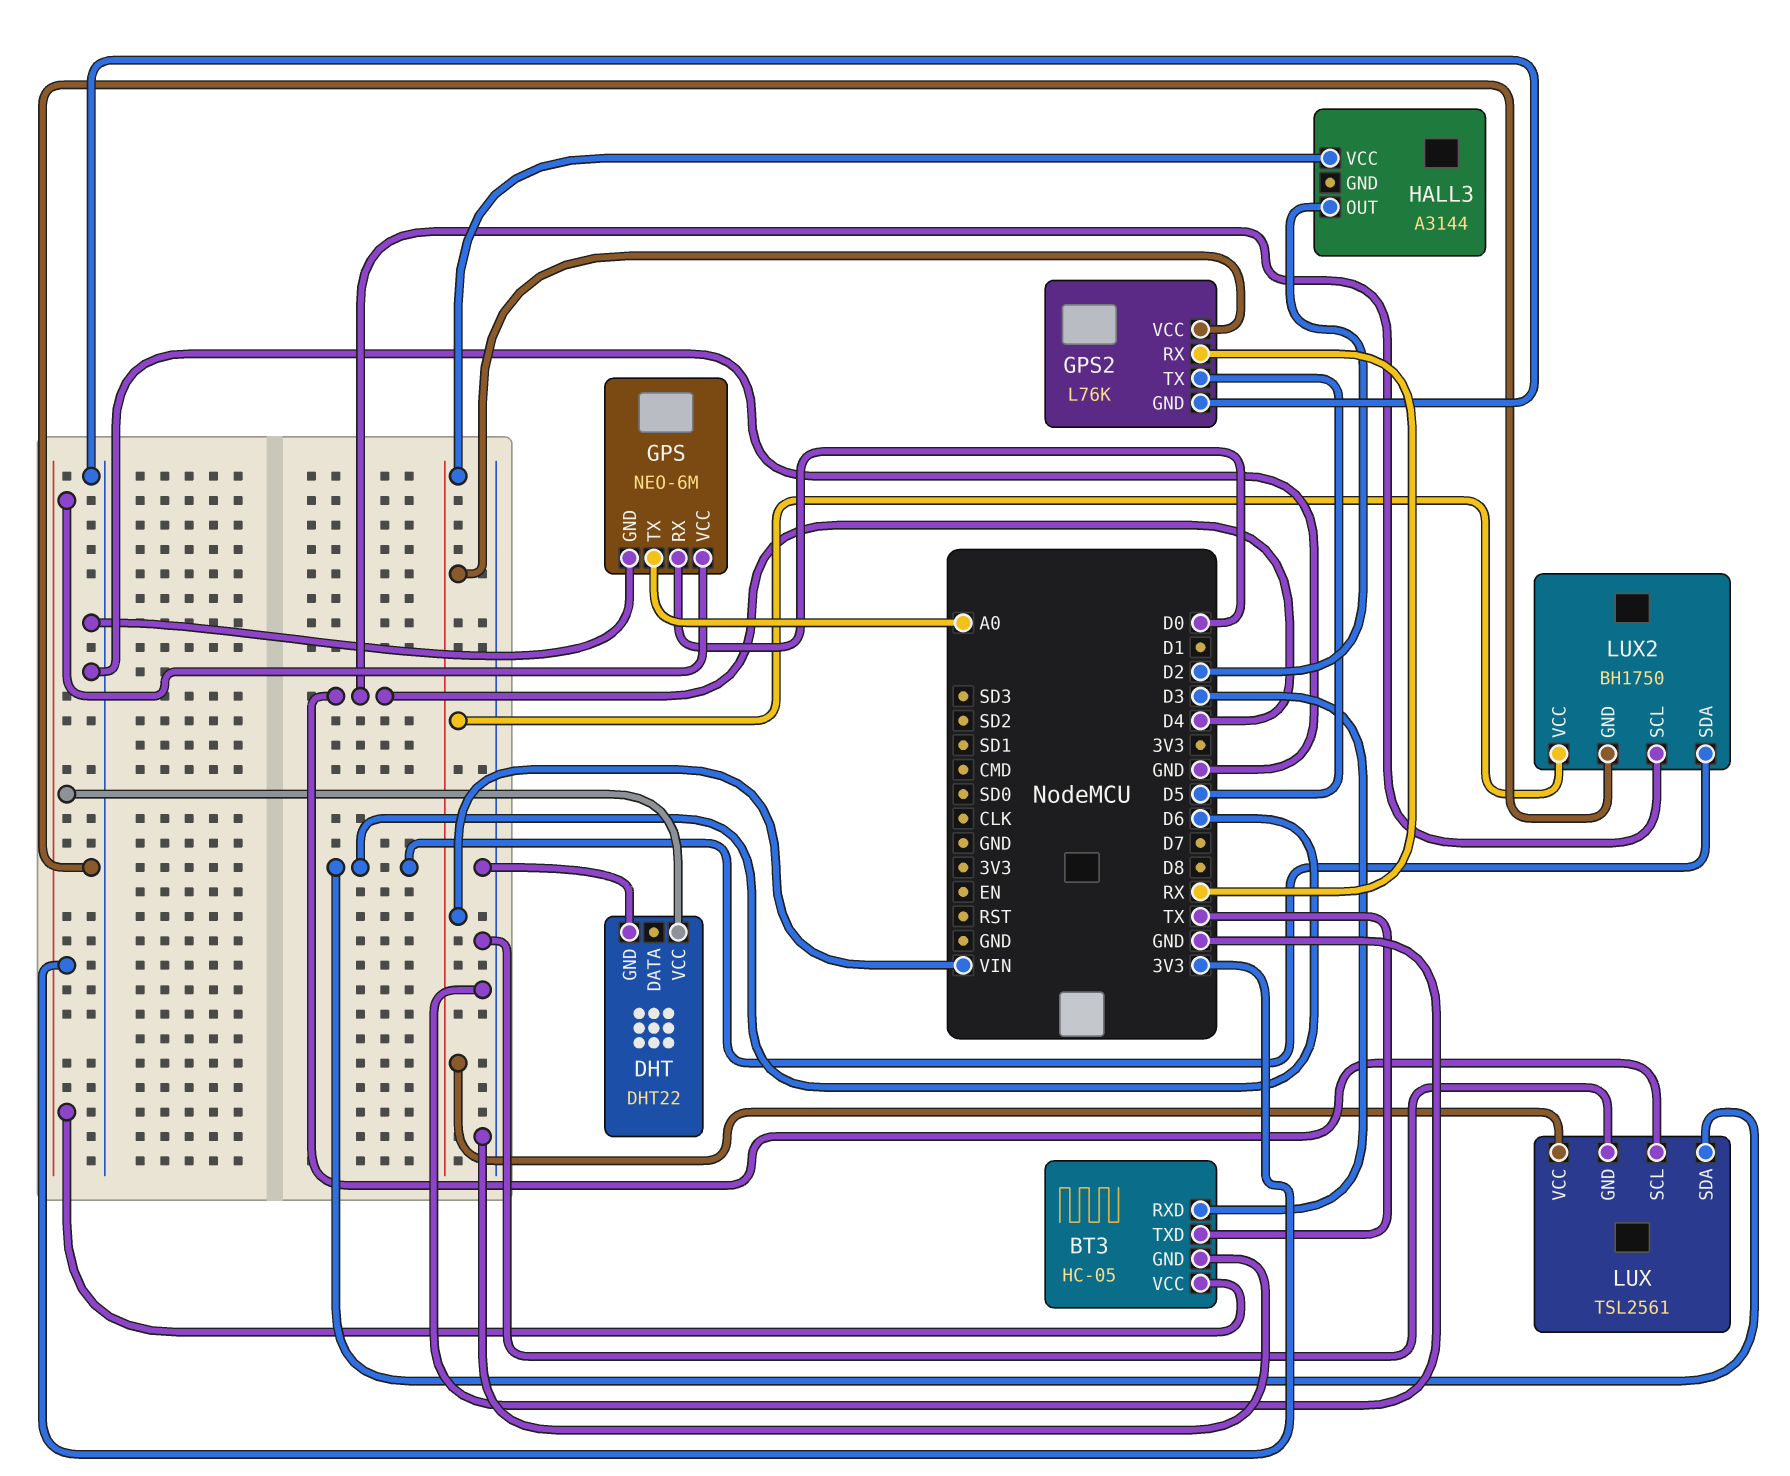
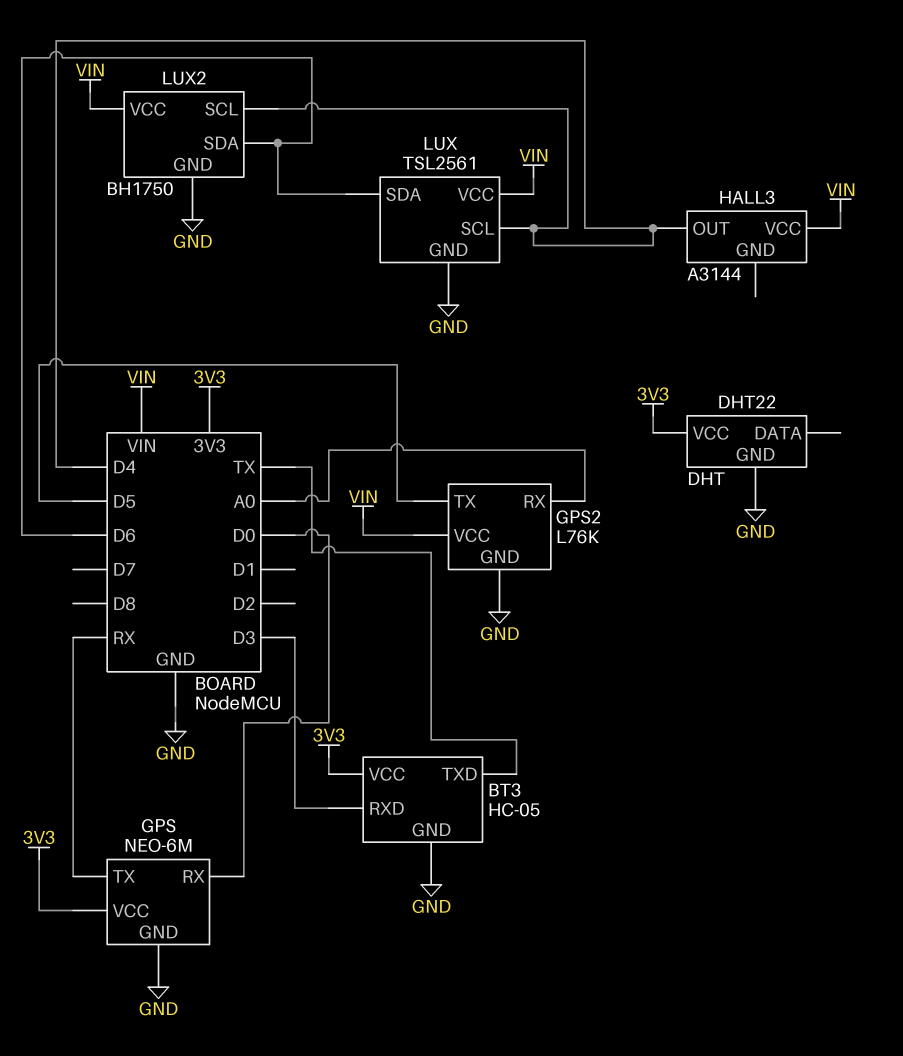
GPS pin TX: A0 -> RX
GPS2 pin RX: RX -> A0
HALL3 pin OUT: D2 -> D4

